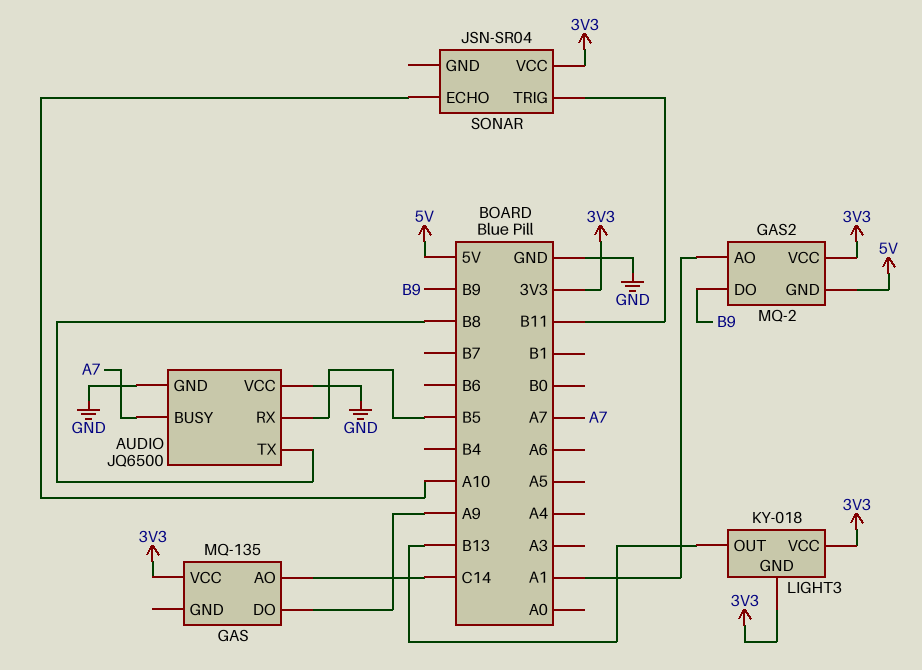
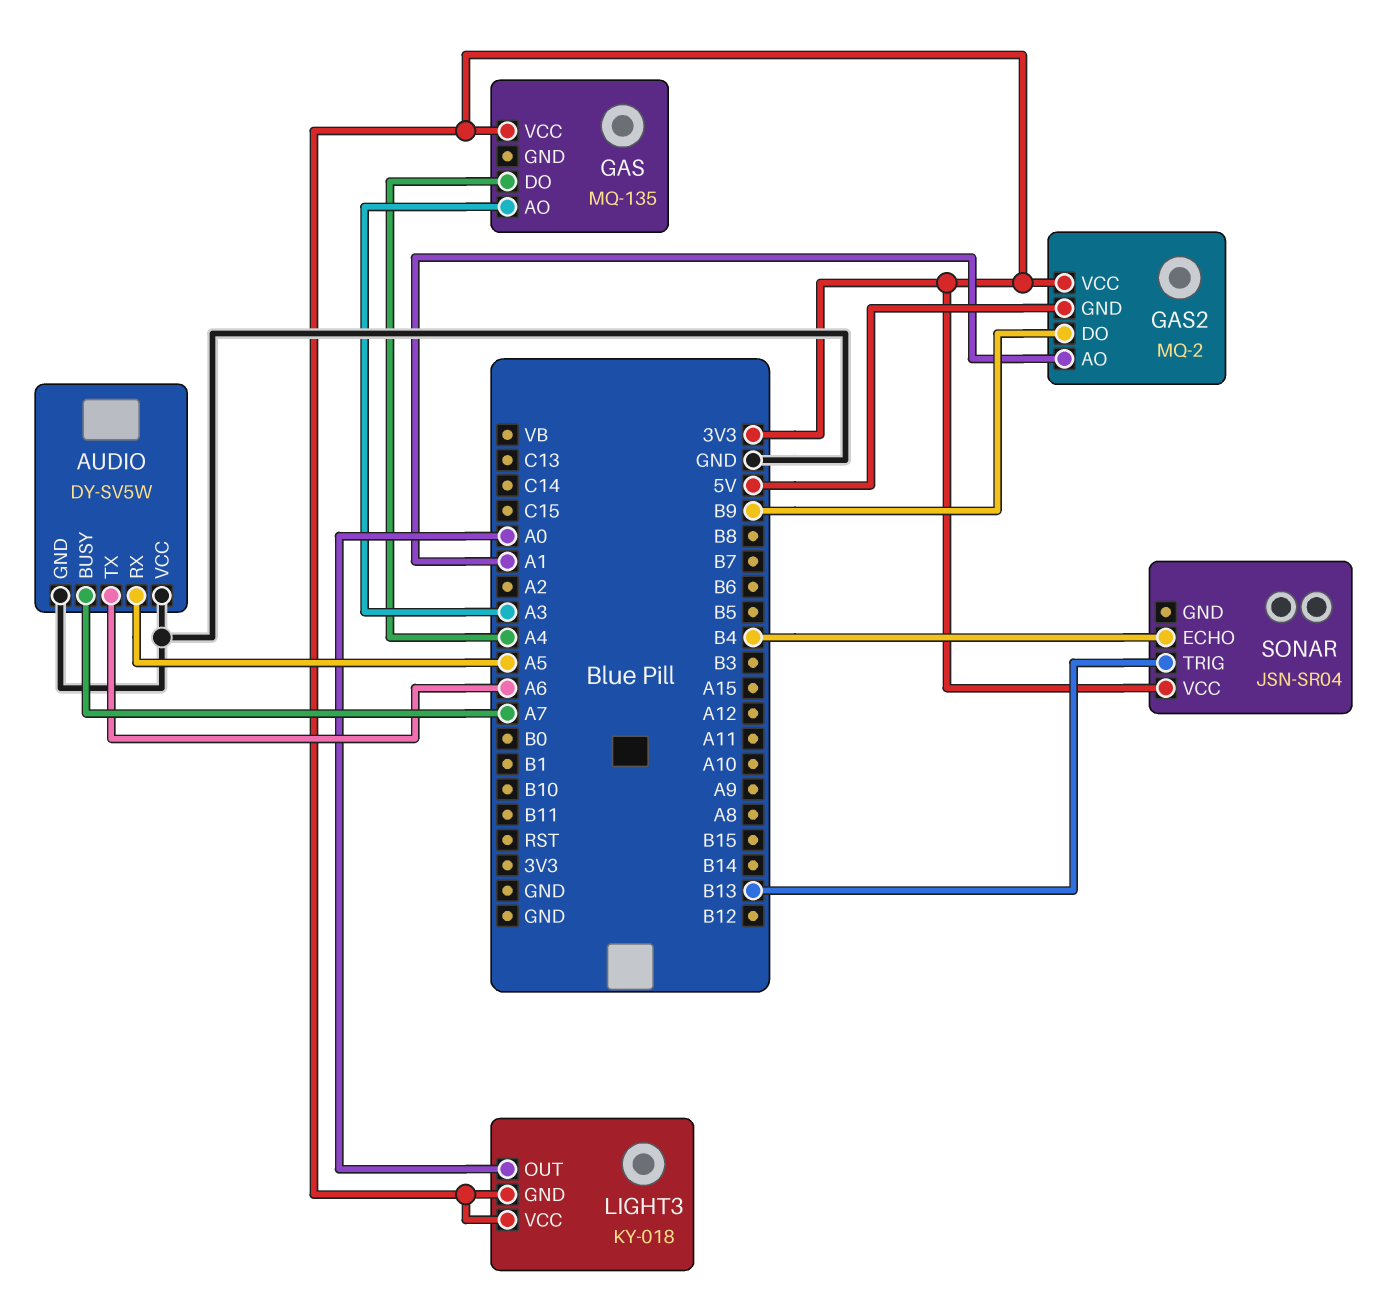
AUDIO: JQ6500 -> DY-SV5W
AUDIO pin RX: B5 -> A5
AUDIO pin TX: B8 -> A6
GAS pin AO: C14 -> A3
GAS pin DO: A9 -> A4
LIGHT3 pin OUT: B13 -> A0
SONAR pin ECHO: A10 -> B4
SONAR pin TRIG: B11 -> B13

